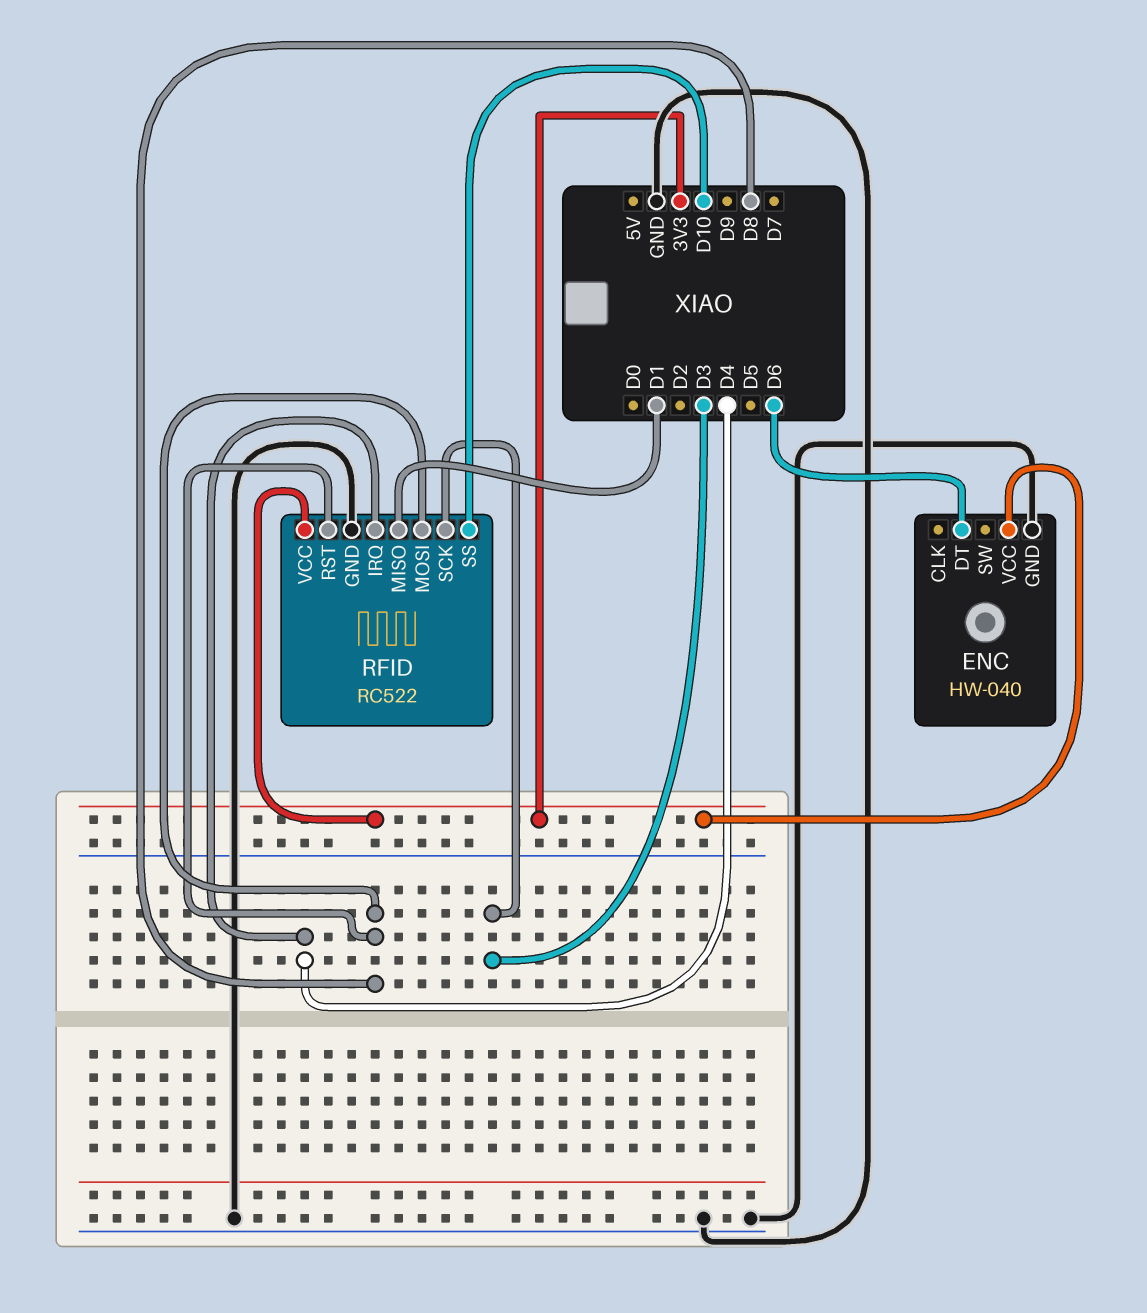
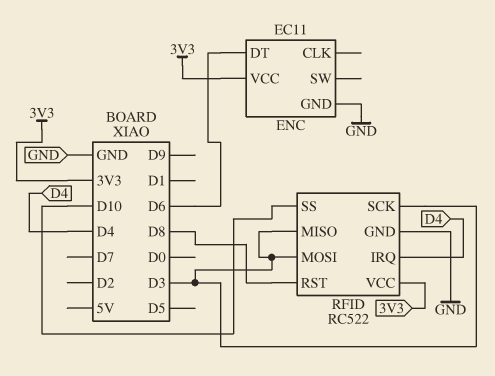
ENC: HW-040 -> EC11
RFID pin MISO: D1 -> D3
RFID pin MOSI: D8 -> D3

